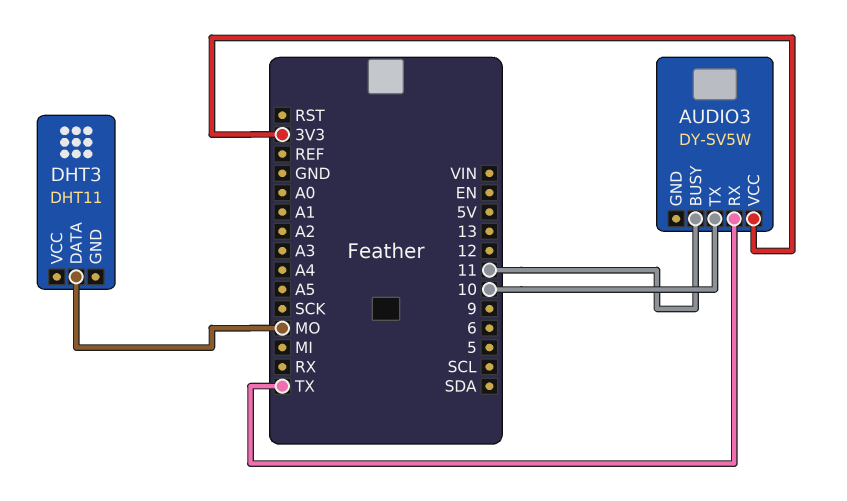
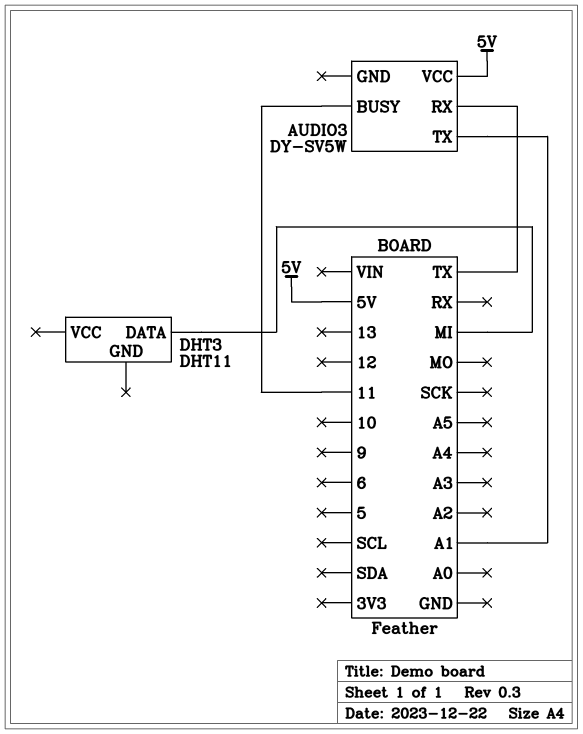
AUDIO3 pin TX: 10 -> A1
AUDIO3 pin VCC: 3V3 -> 5V
DHT3 pin DATA: MO -> MI

